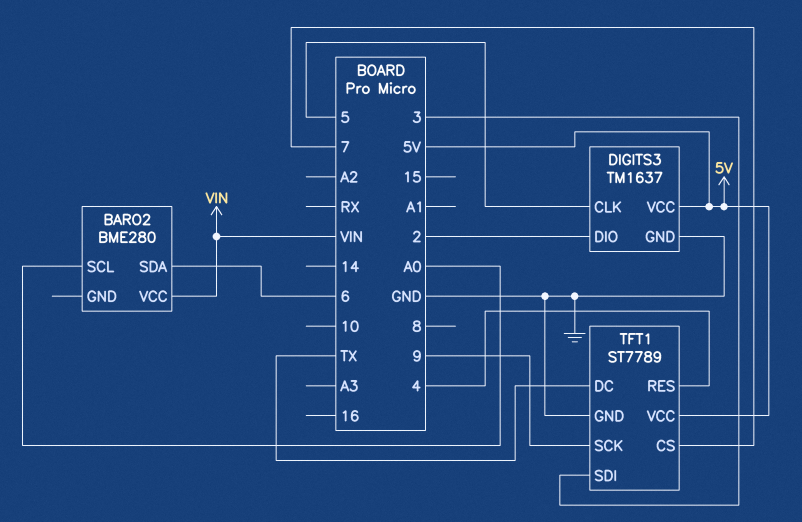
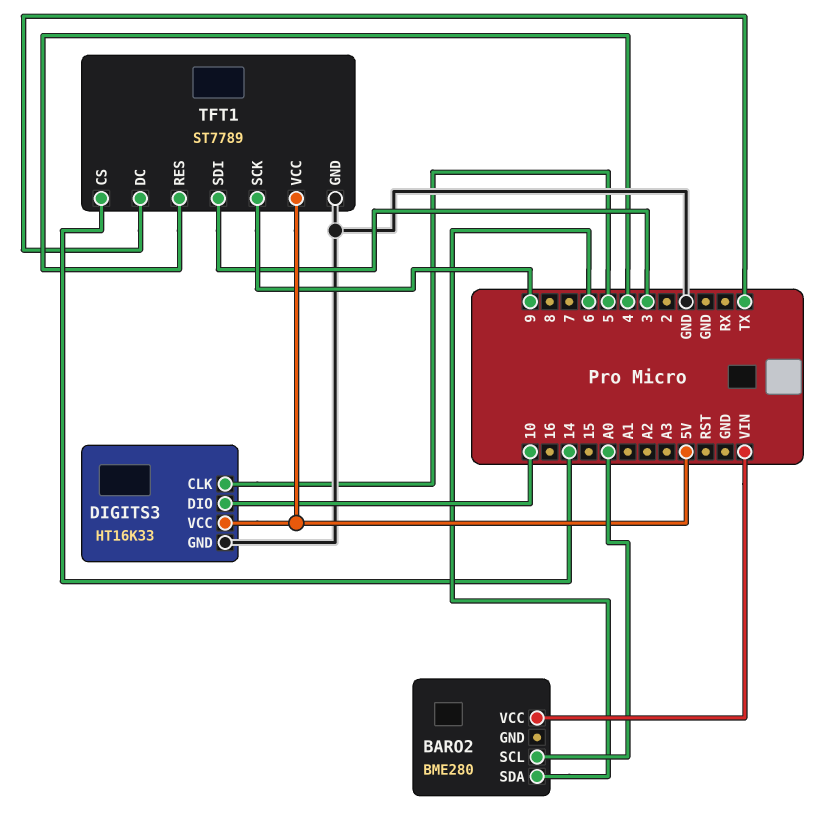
DIGITS3: TM1637 -> HT16K33
DIGITS3 pin DIO: 2 -> 10
TFT1 pin CS: 7 -> 14

